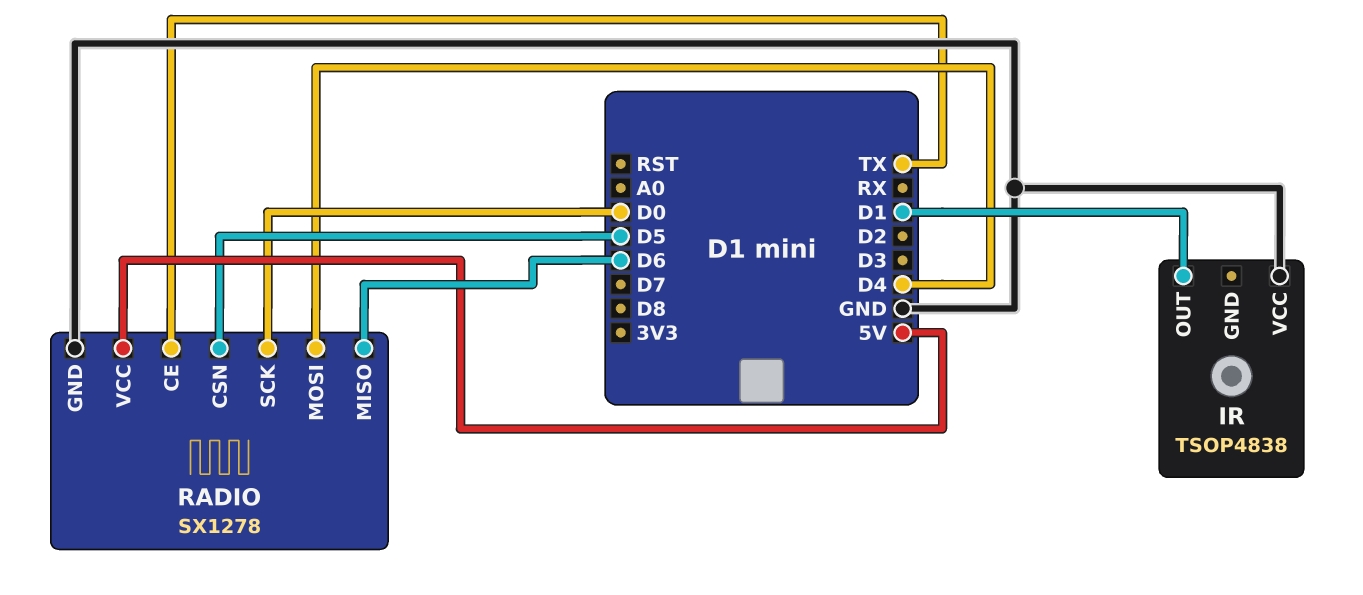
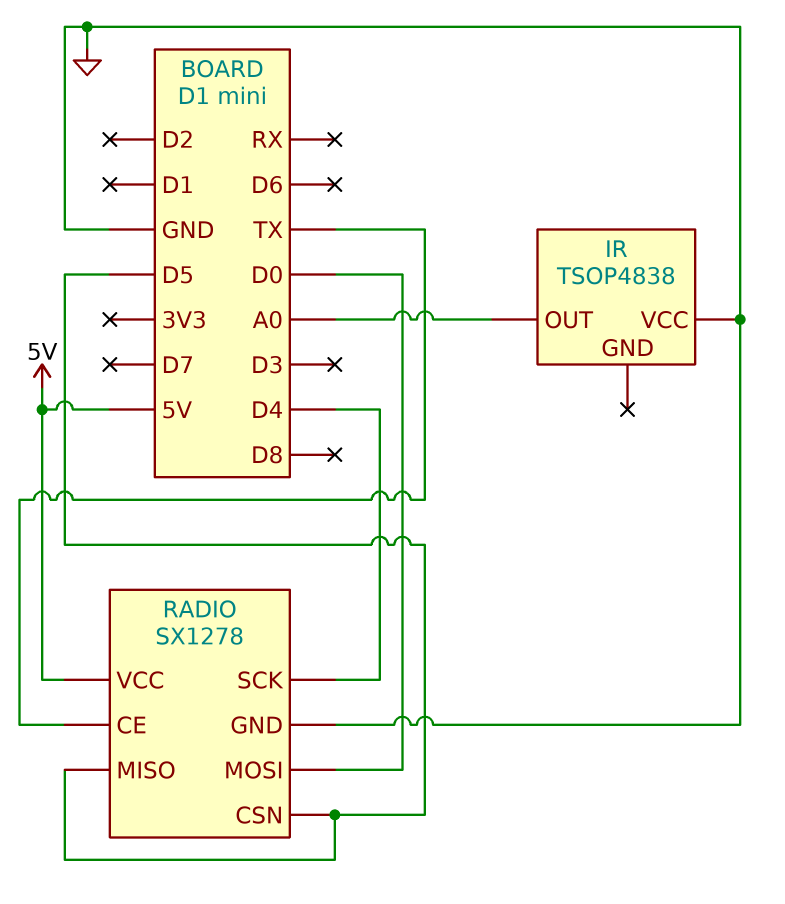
IR pin OUT: D1 -> A0
RADIO pin MISO: D6 -> D5
RADIO pin MOSI: D4 -> D0
RADIO pin SCK: D0 -> D4

